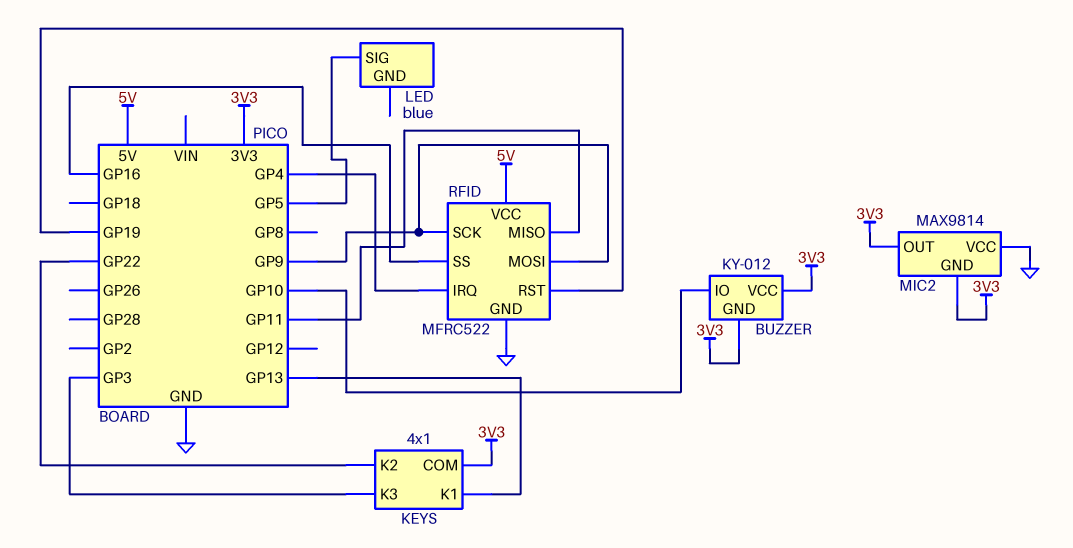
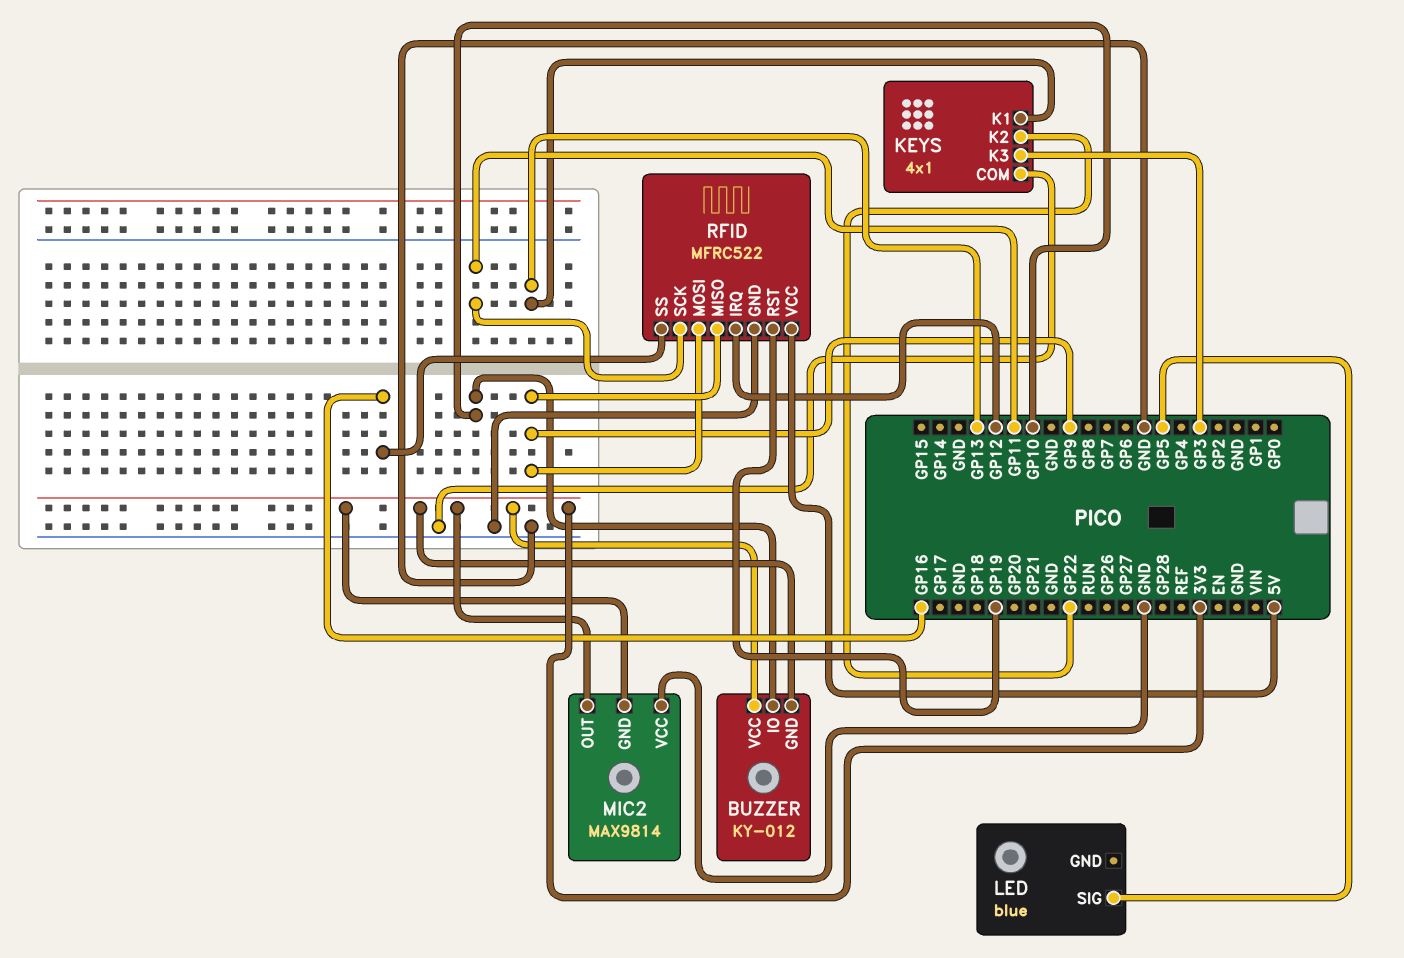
KEYS pin COM: 3V3 -> GND
RFID pin IRQ: GP4 -> GP12
RFID pin MISO: GP11 -> GP9
RFID pin SCK: GP9 -> GP11

